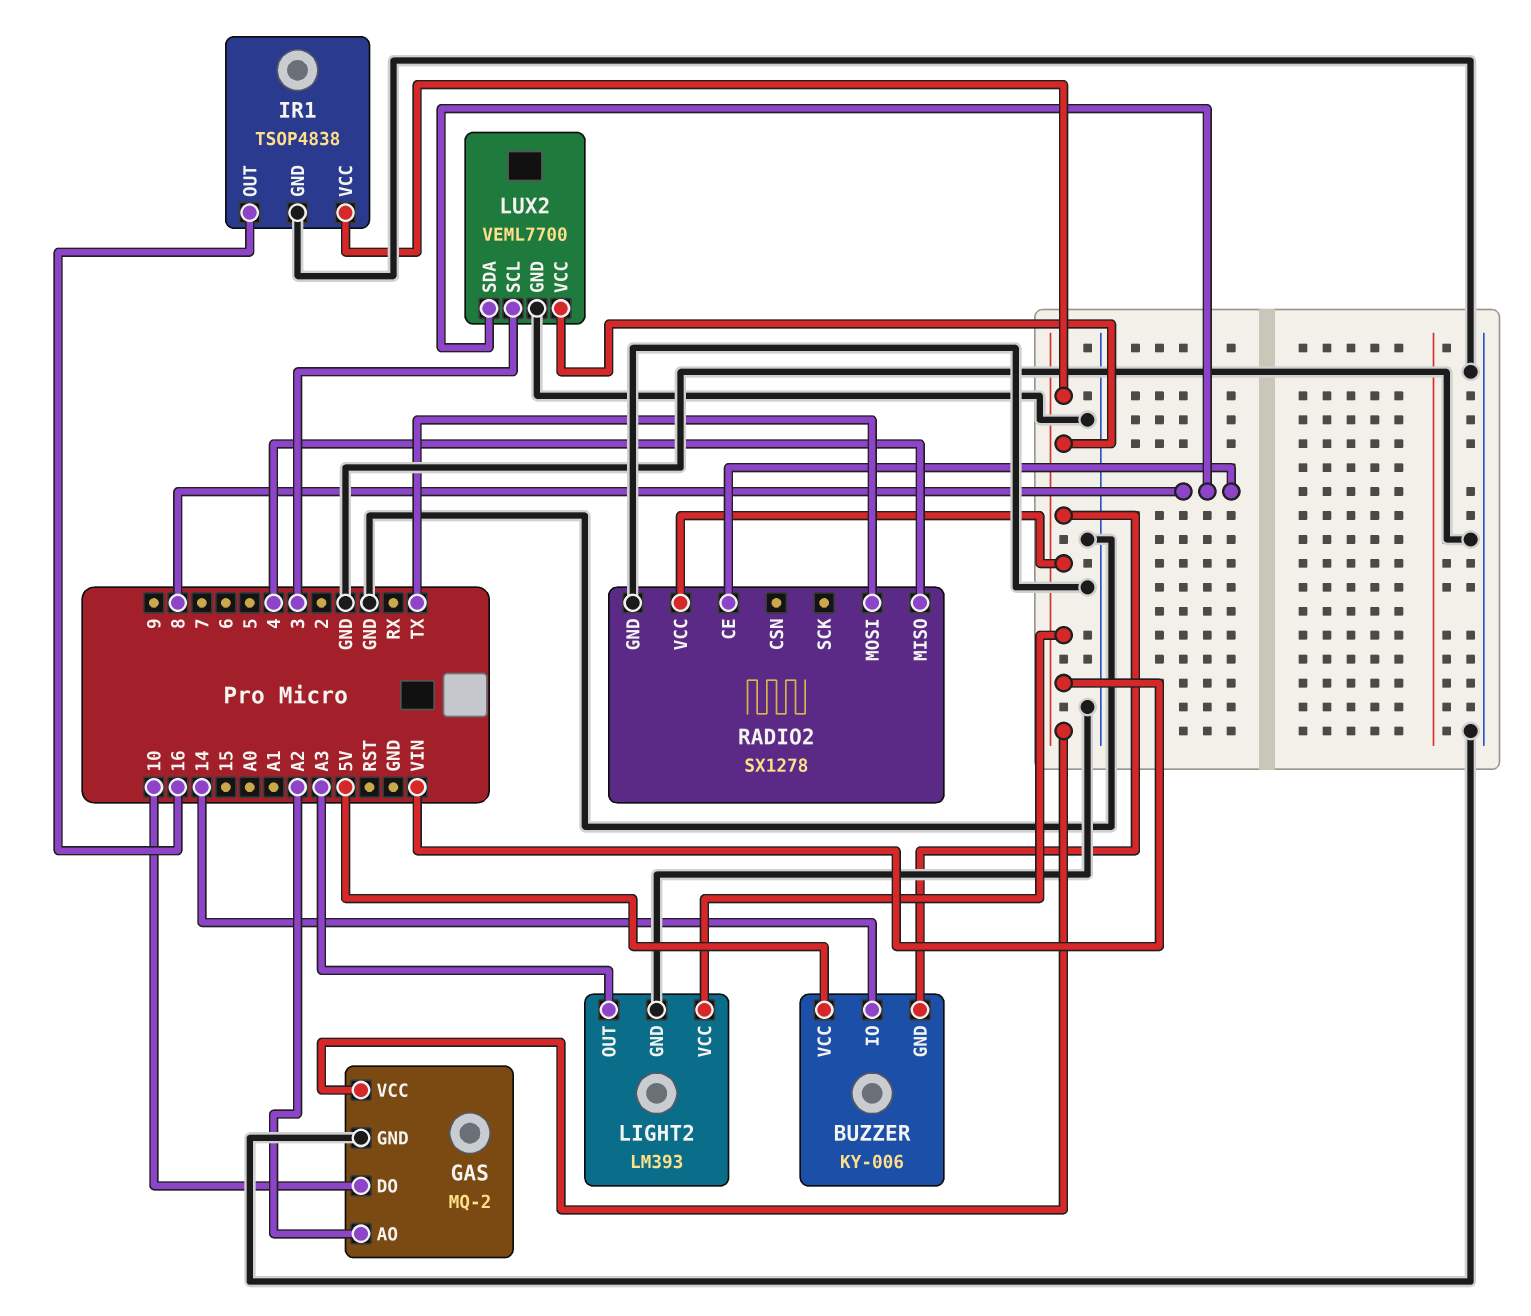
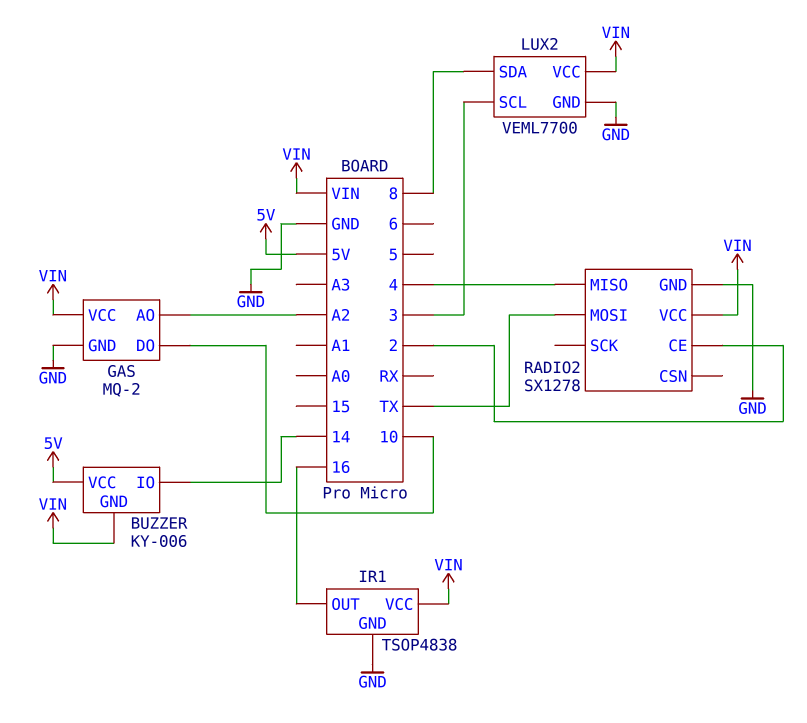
LIGHT2: LM393 -> none
LIGHT2 pin GND: GND -> none
LIGHT2 pin OUT: A3 -> none
LIGHT2 pin VCC: VIN -> none
RADIO2 pin CE: 8 -> 2

